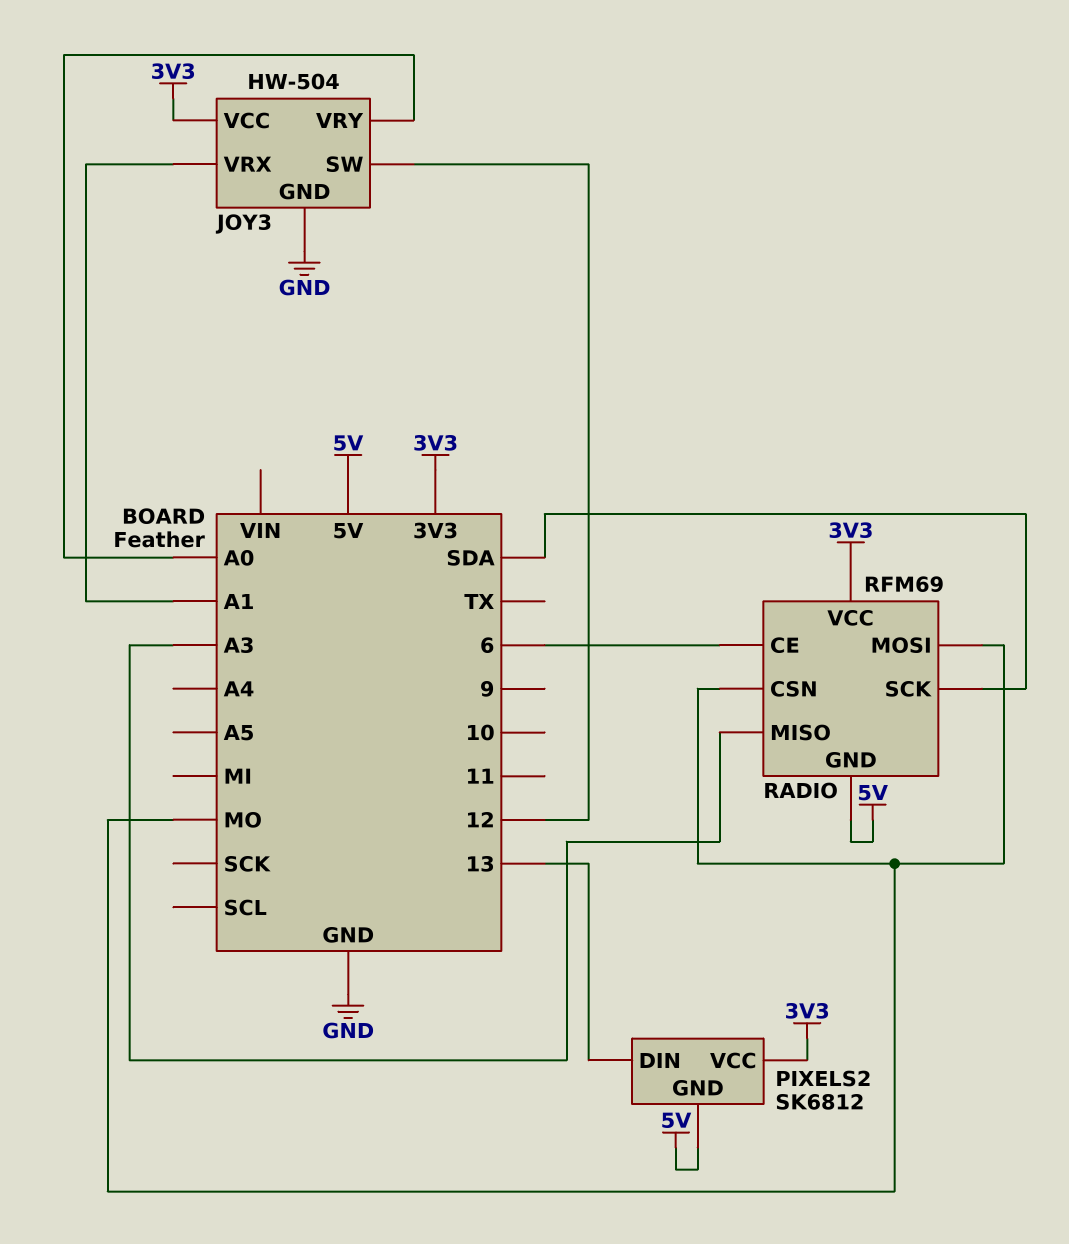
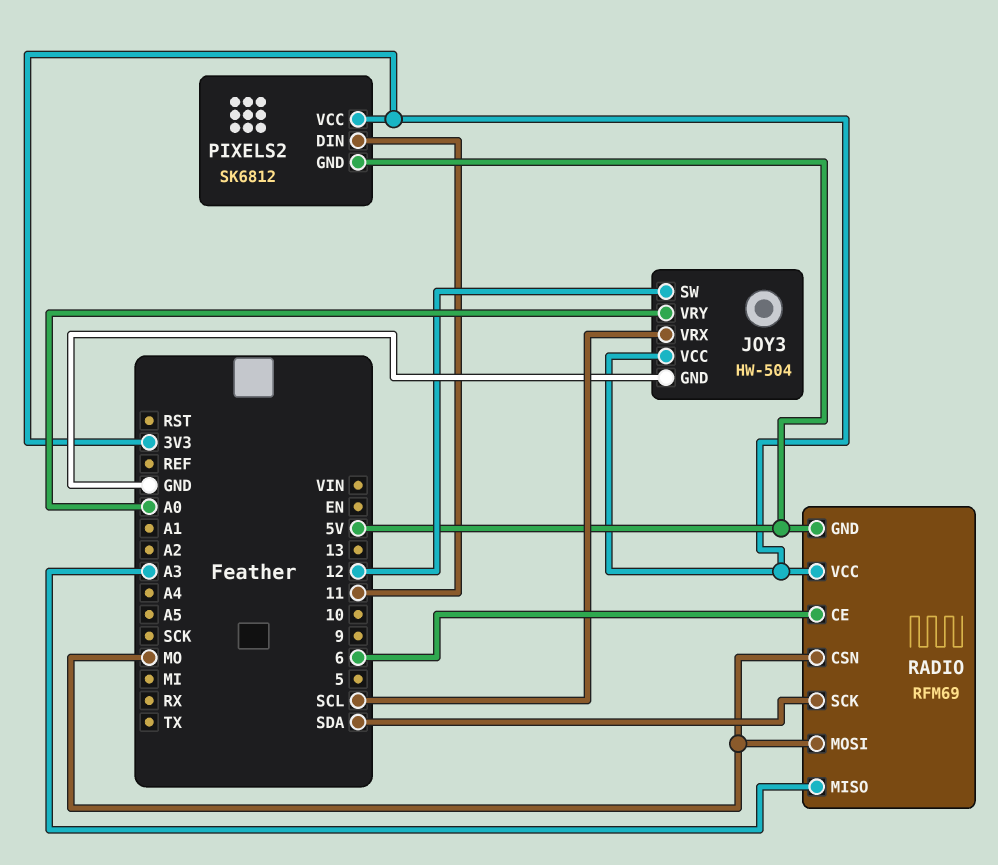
JOY3 pin VRX: A1 -> SCL
PIXELS2 pin DIN: 13 -> 11

